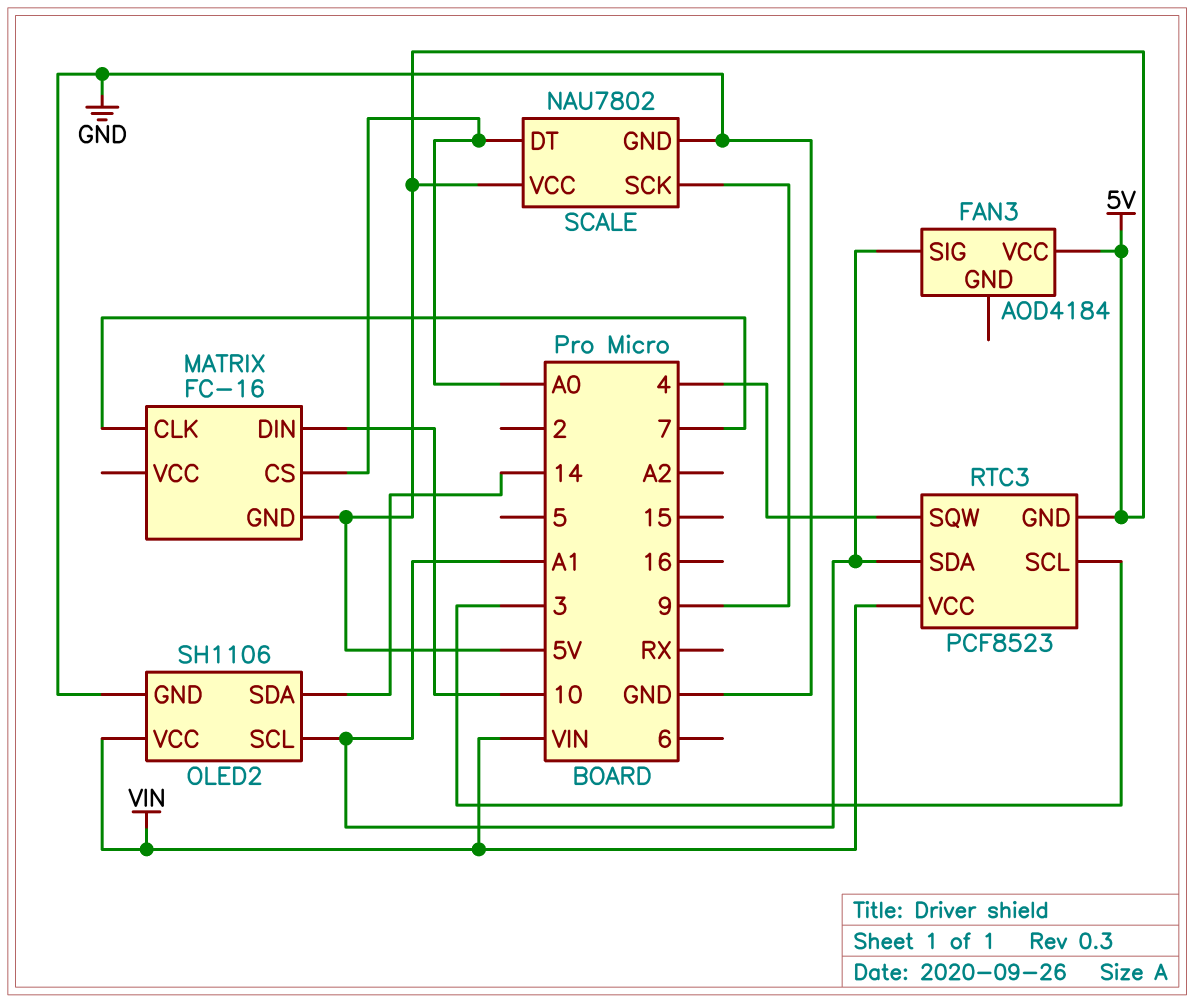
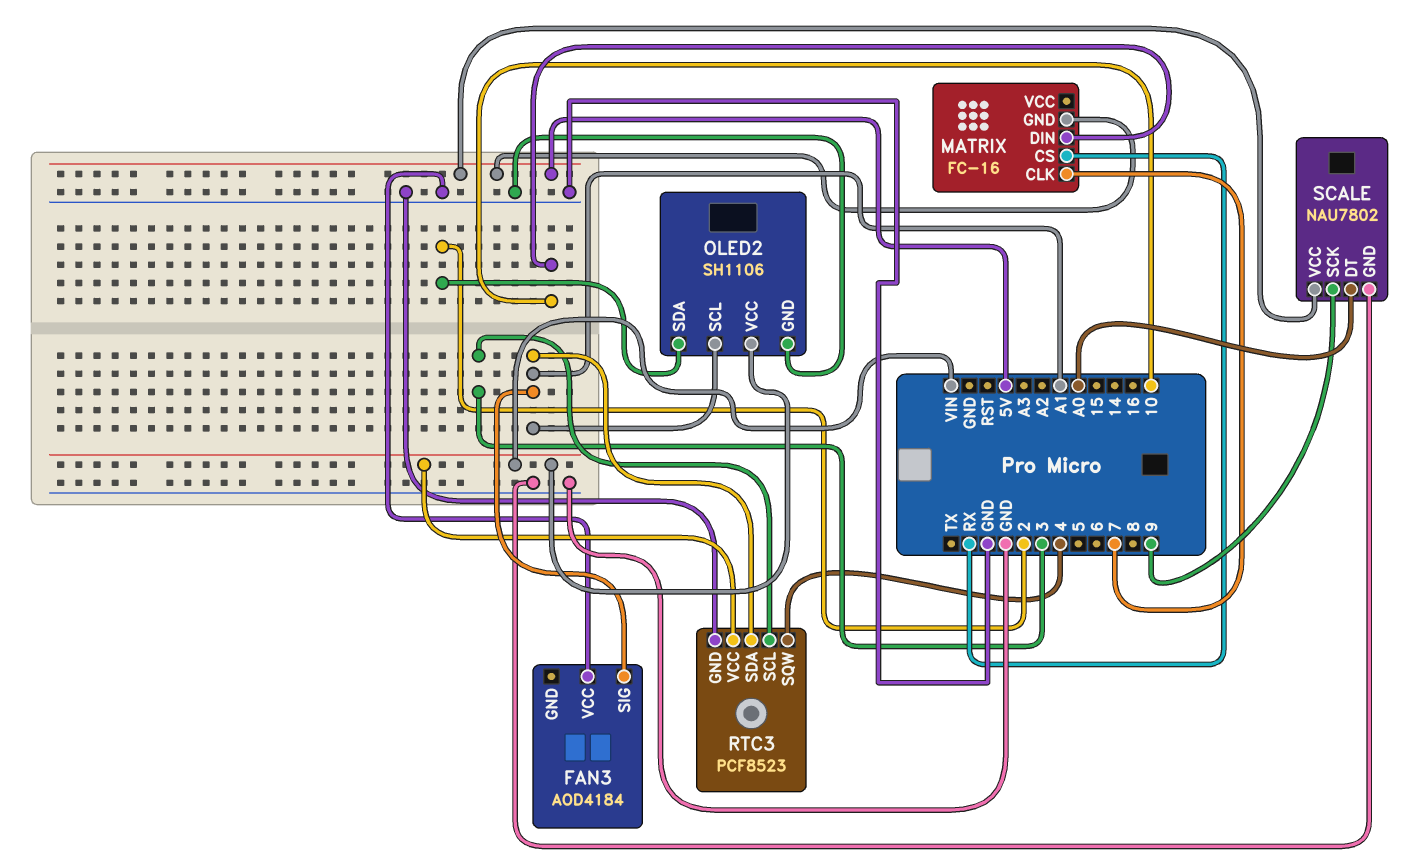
FAN3 pin VCC: 5V -> GND
MATRIX pin CS: A0 -> RX
OLED2 pin SDA: 14 -> 2
RTC3 pin GND: 5V -> GND

